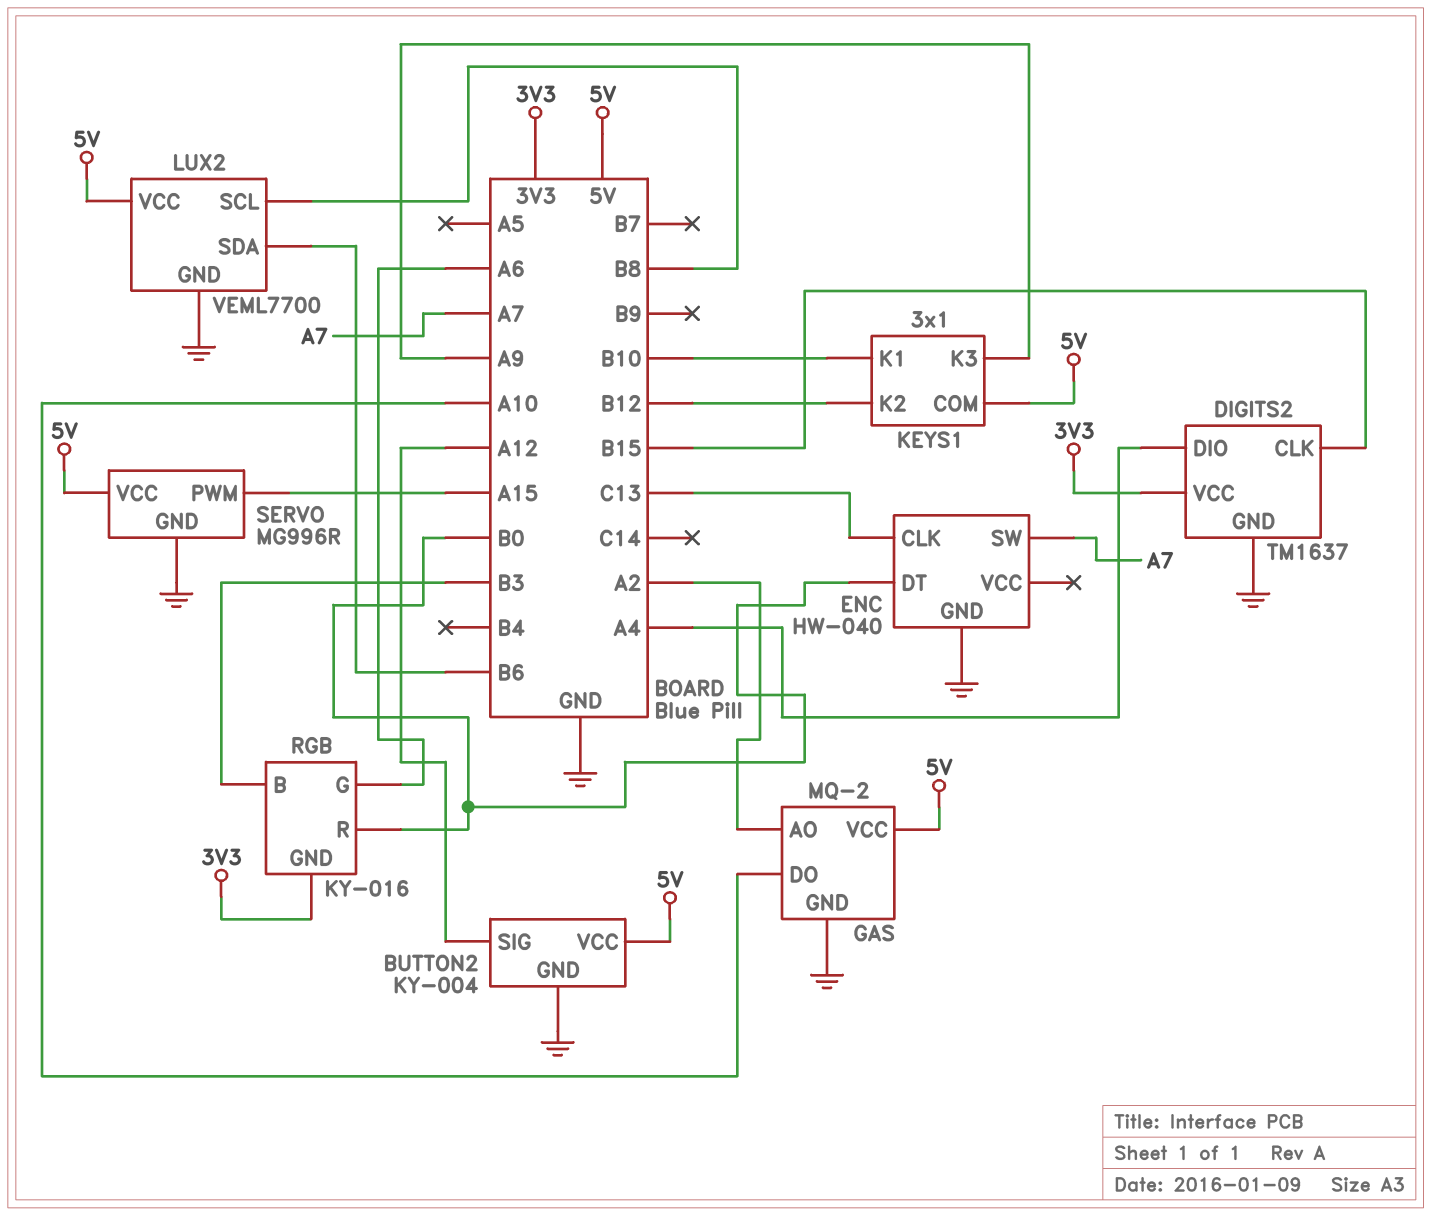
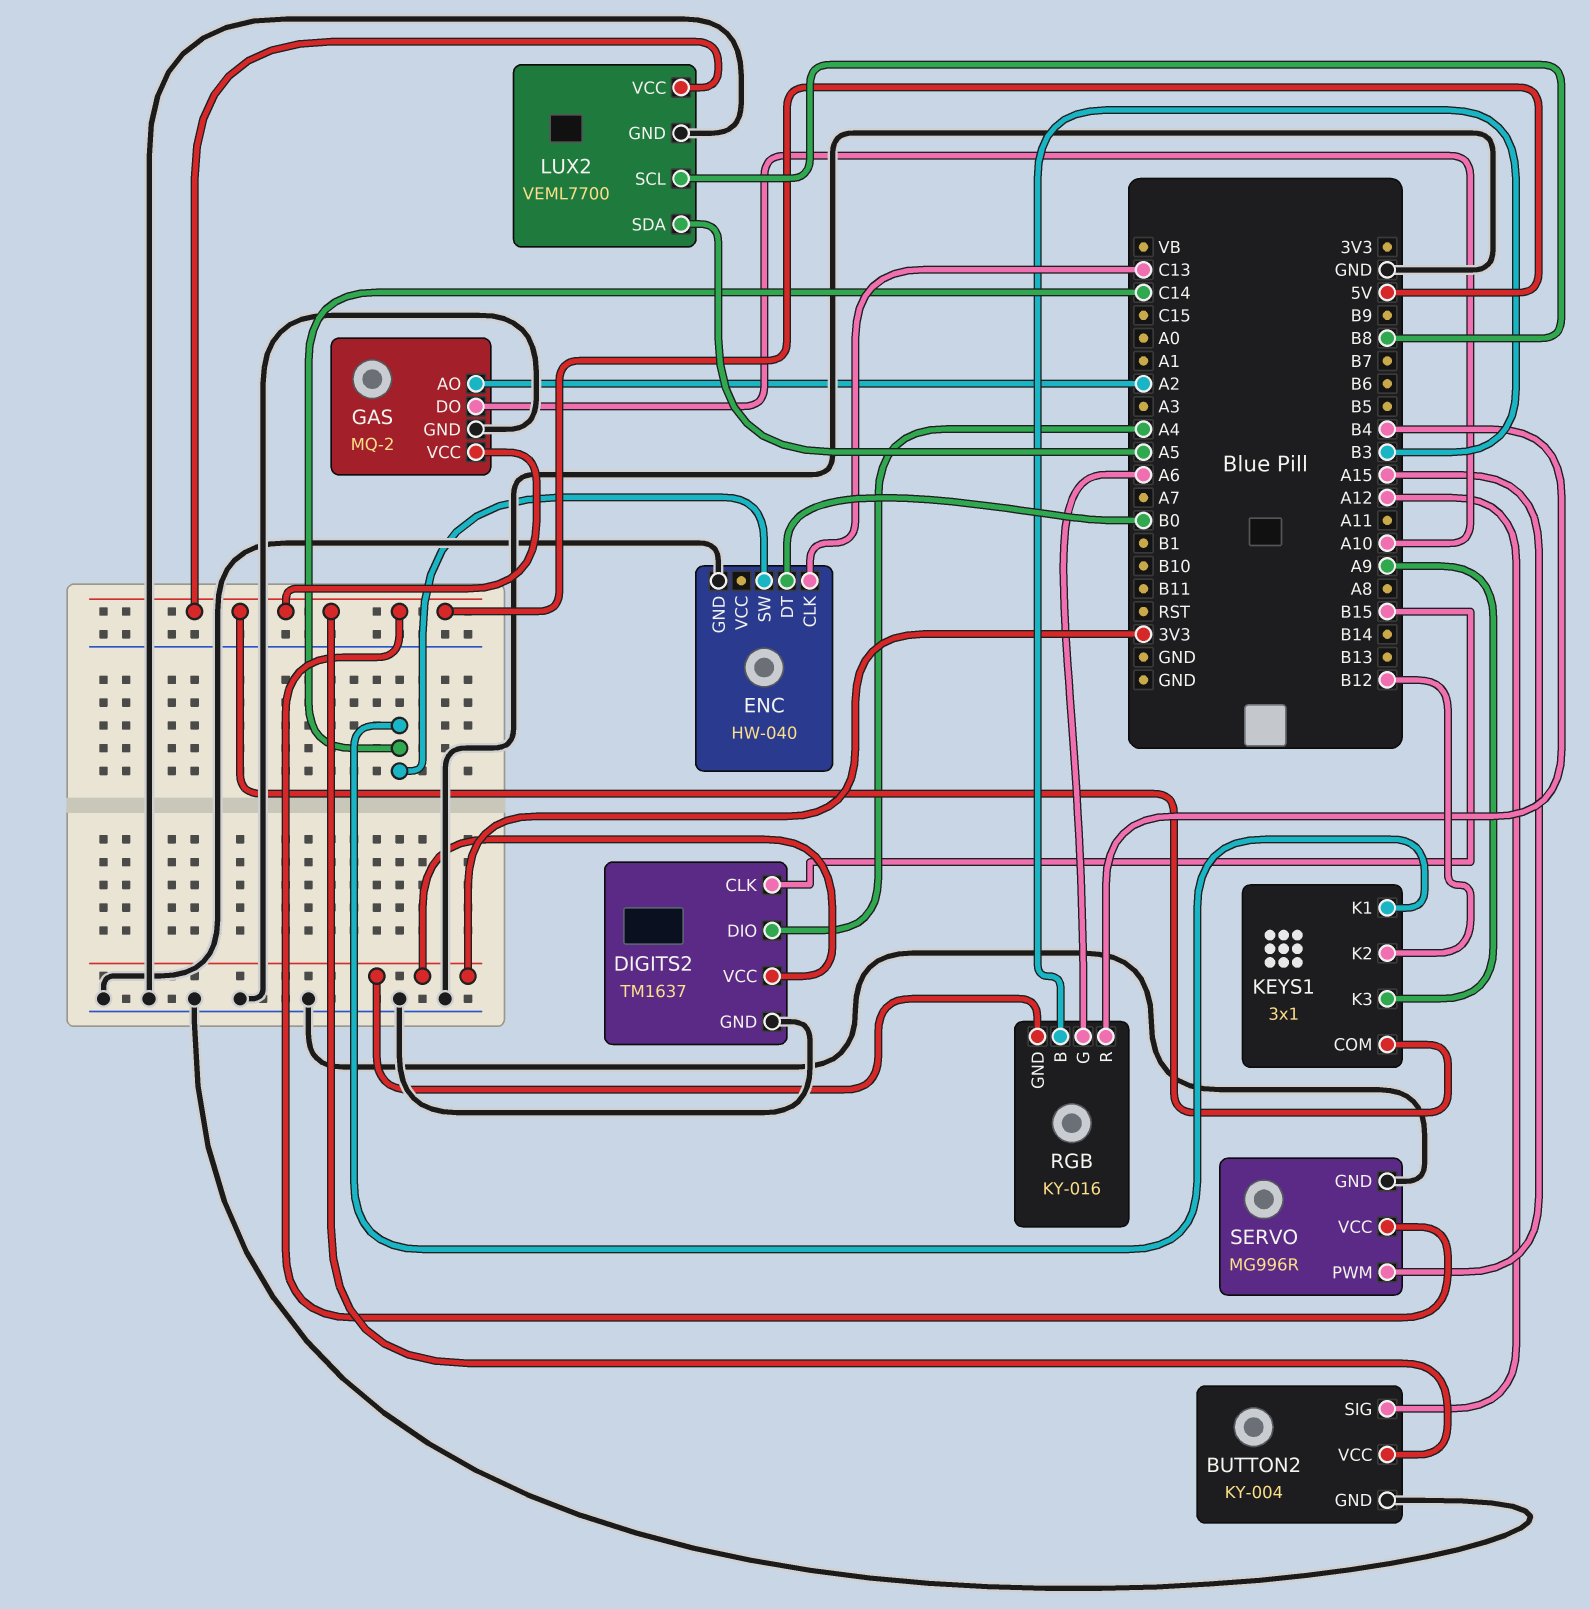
ENC pin SW: A7 -> C14
KEYS1 pin K1: B10 -> C14
LUX2 pin SDA: B6 -> A5
RGB pin R: B0 -> B4

